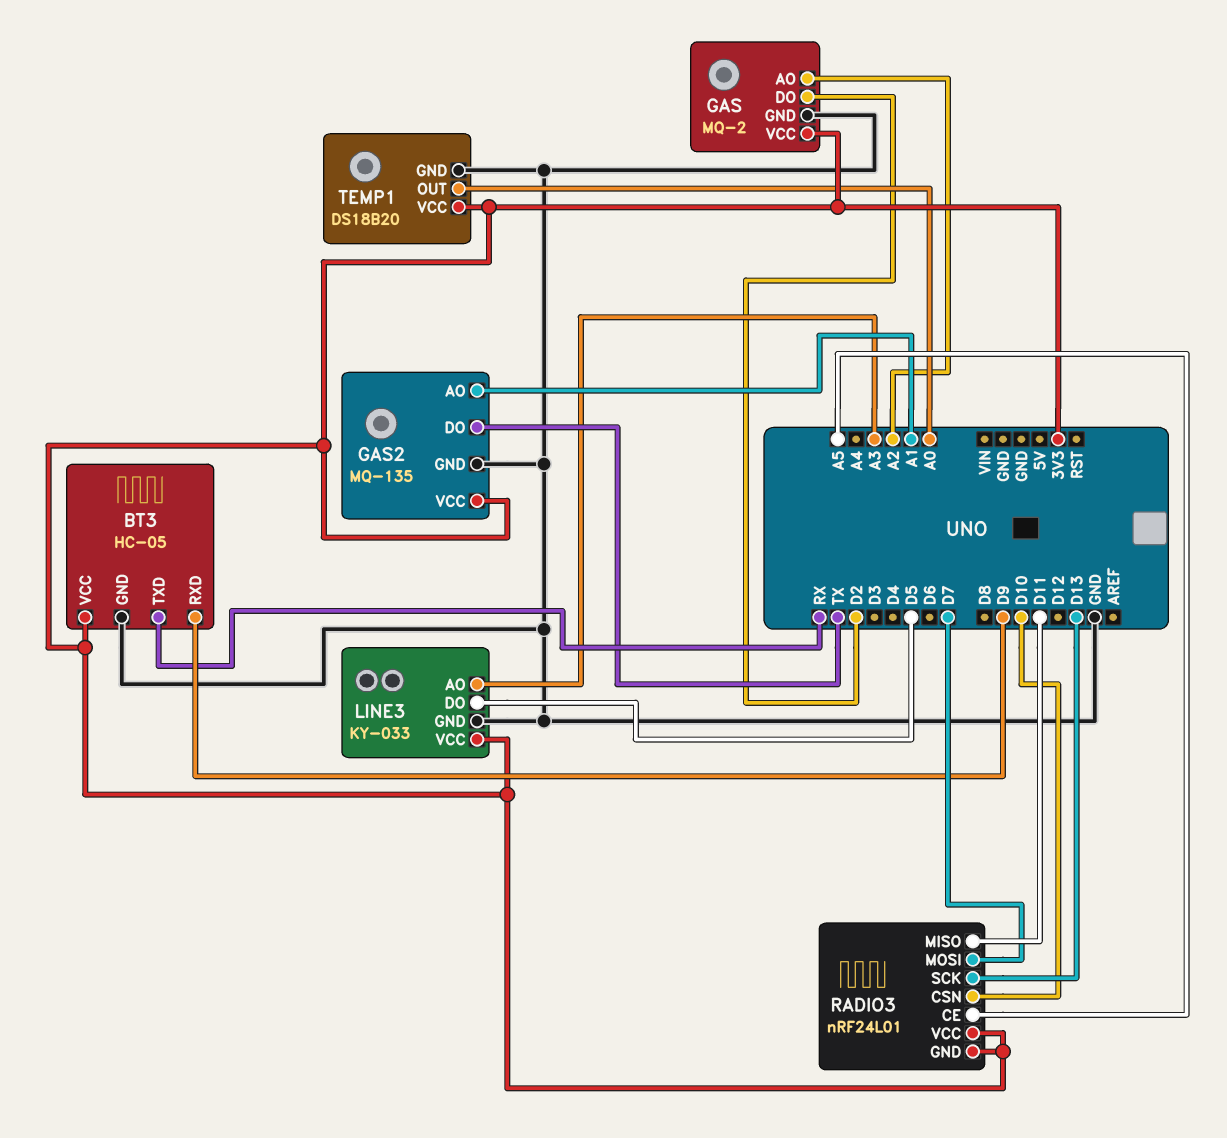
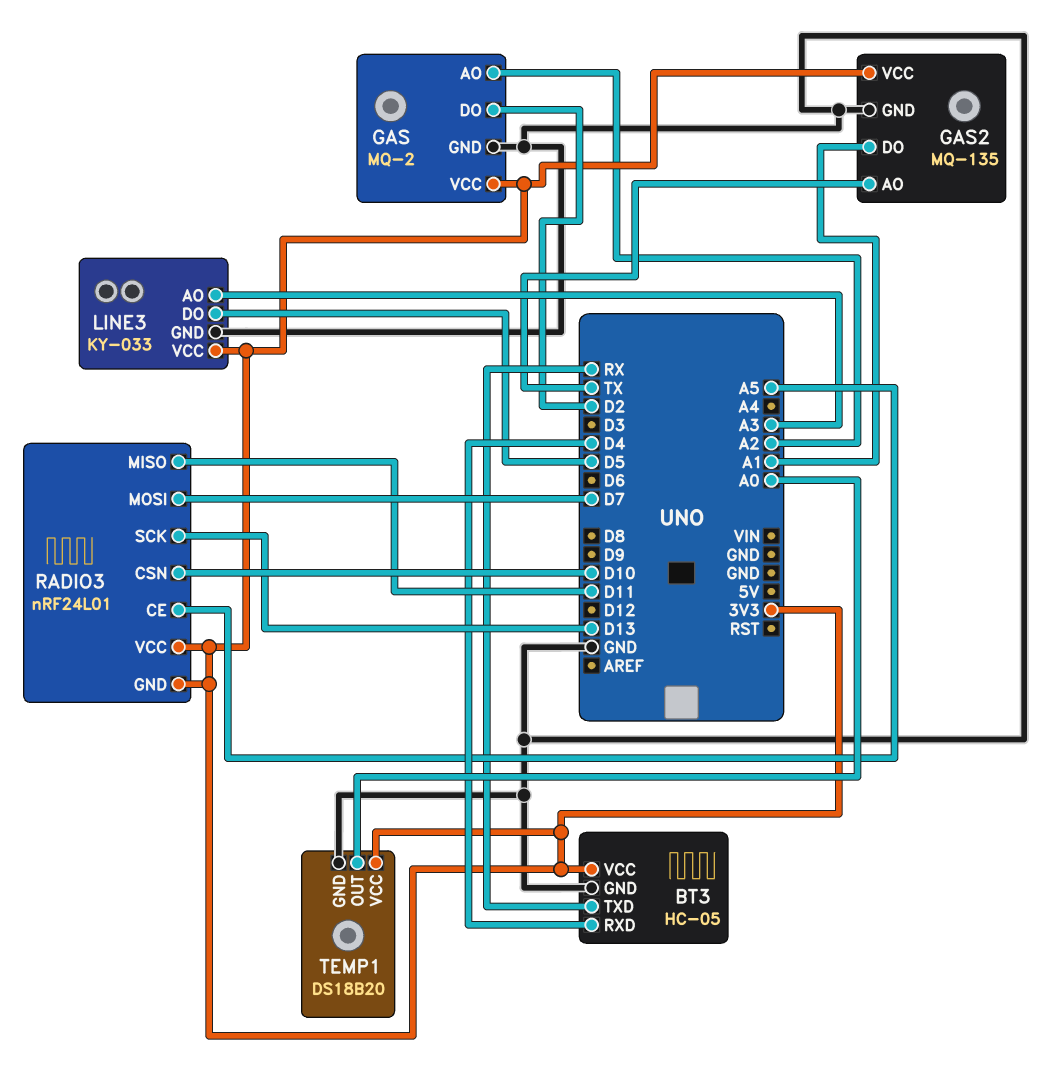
BT3 pin RXD: D9 -> D4
GAS2 pin AO: A1 -> TX
GAS2 pin DO: TX -> A1

